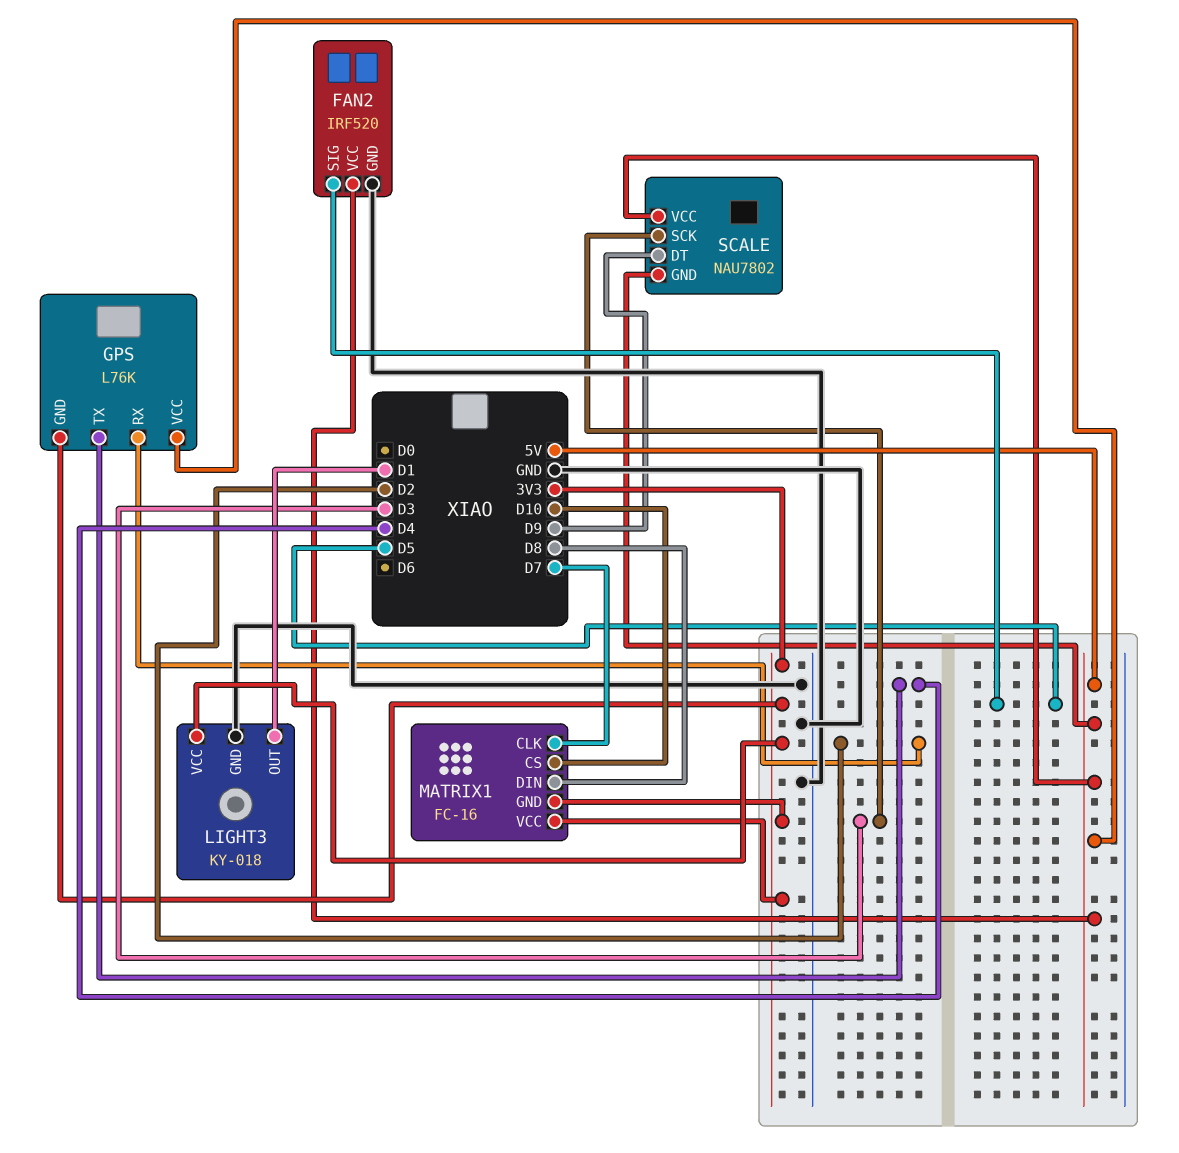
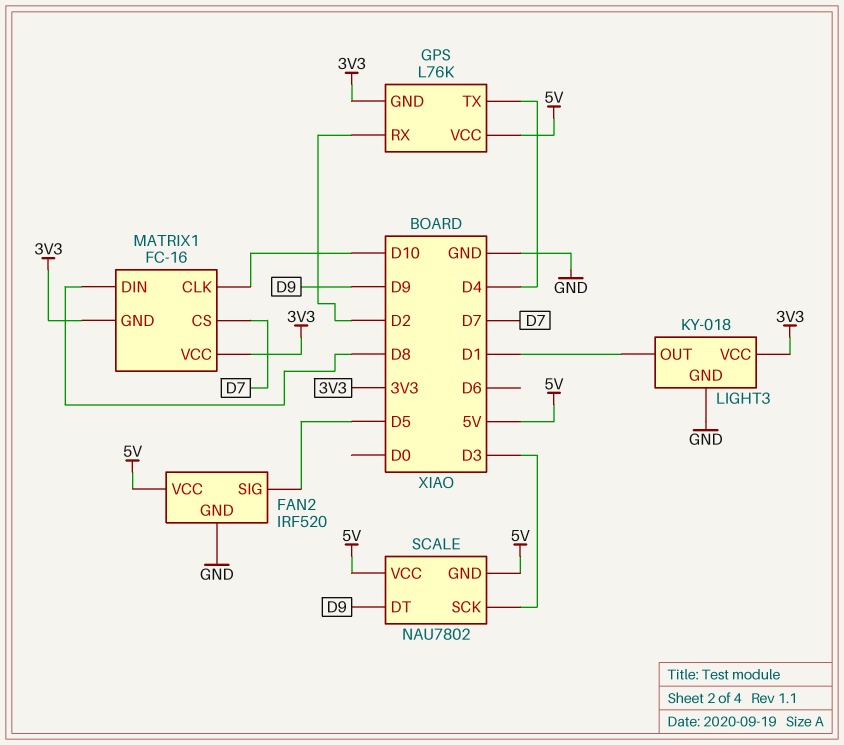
MATRIX1 pin CLK: D7 -> D10
MATRIX1 pin CS: D10 -> D7

